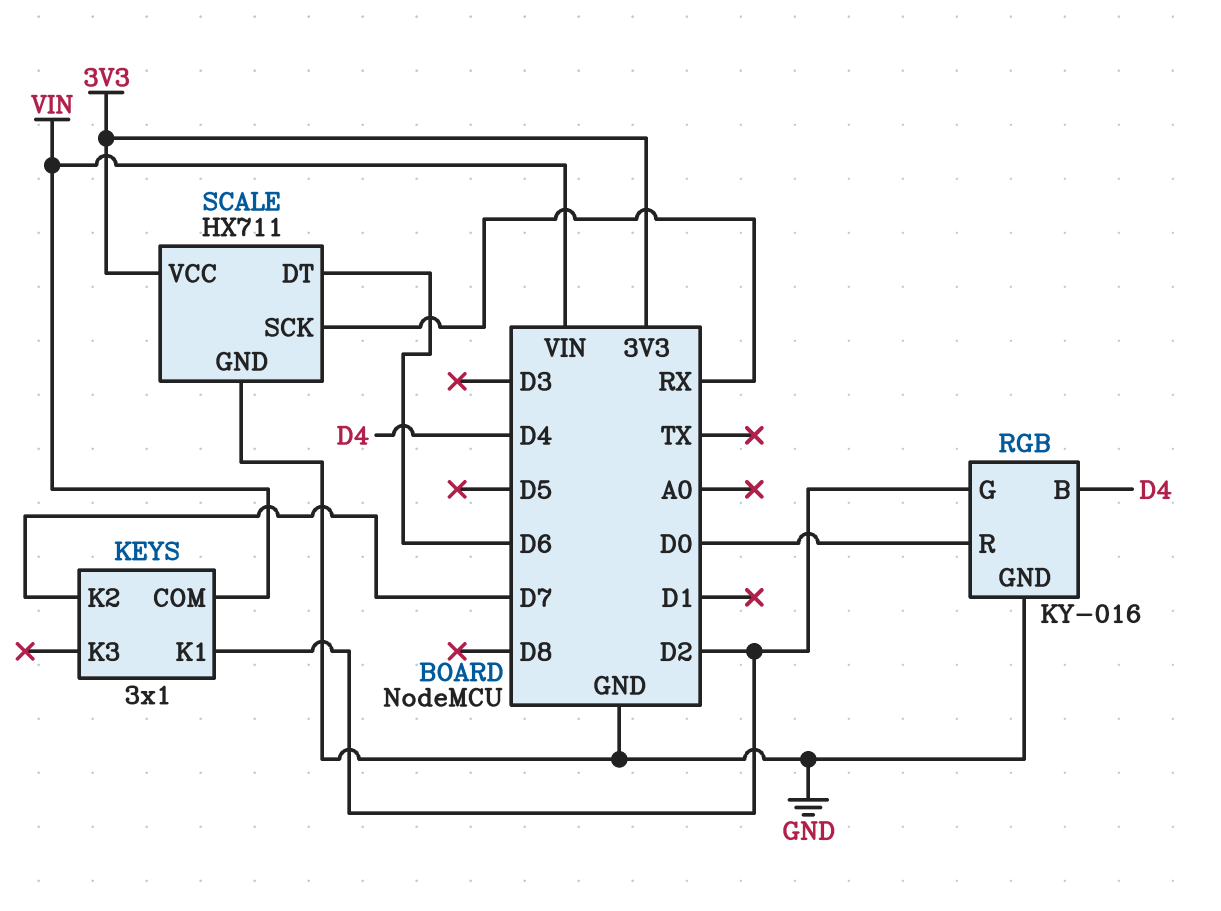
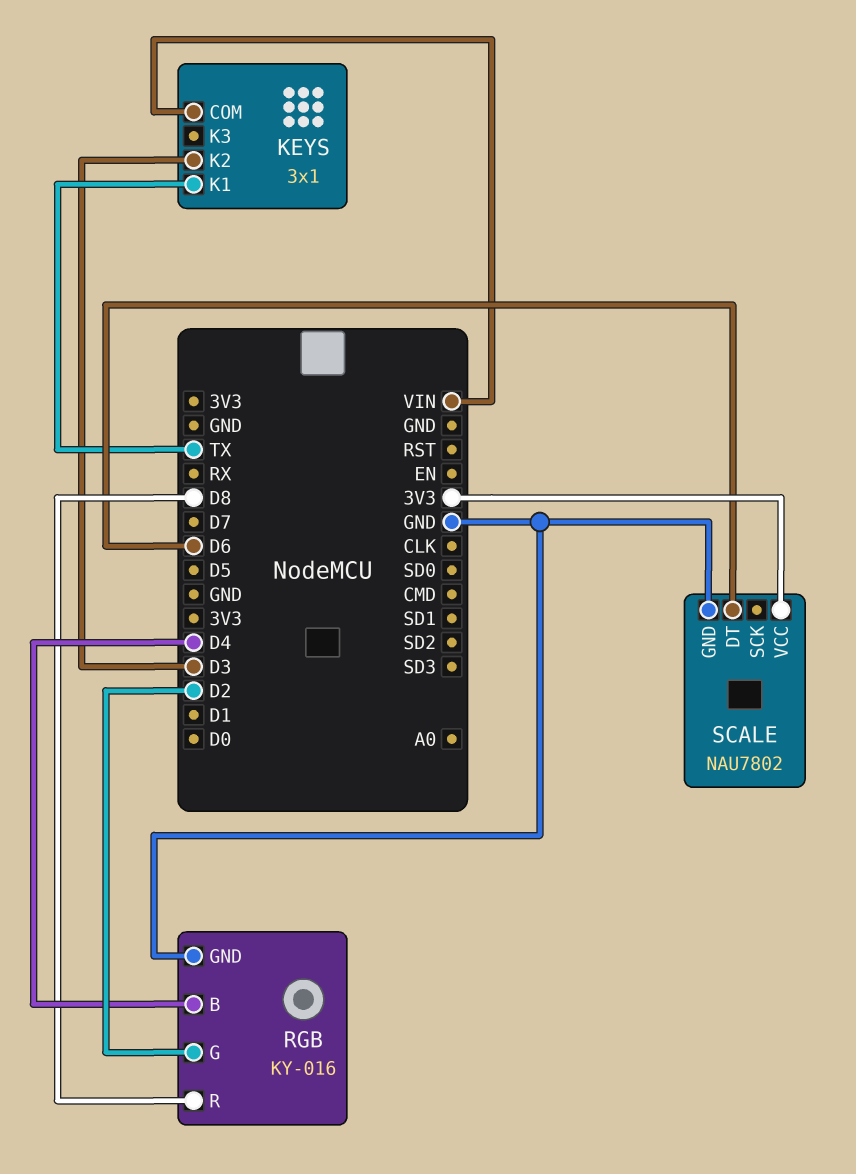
KEYS pin K1: D2 -> TX
KEYS pin K2: D7 -> D3
RGB pin R: D0 -> D8
SCALE: HX711 -> NAU7802
SCALE pin SCK: RX -> none

